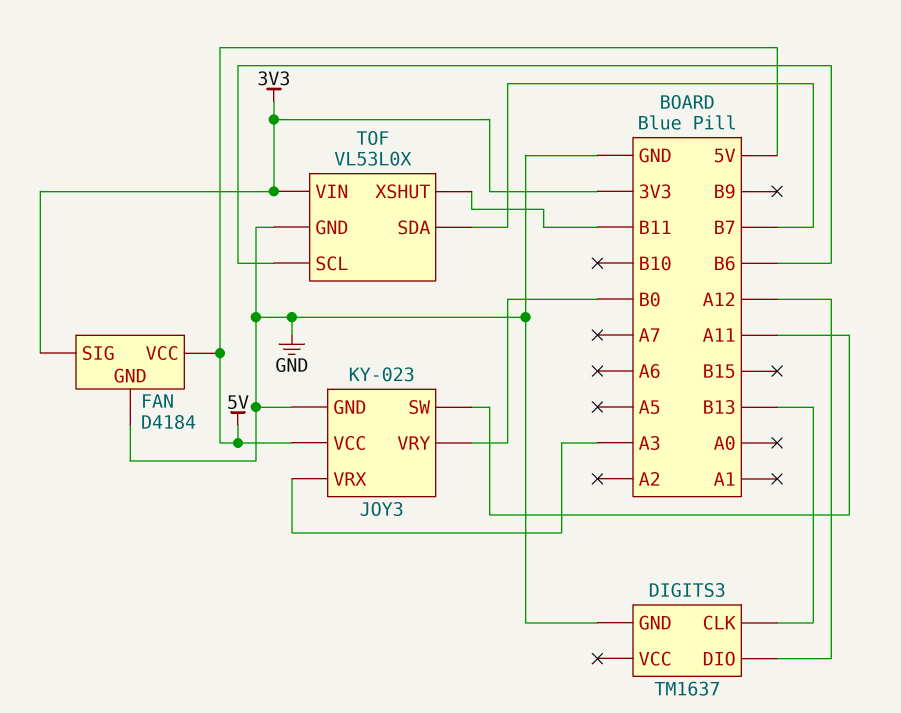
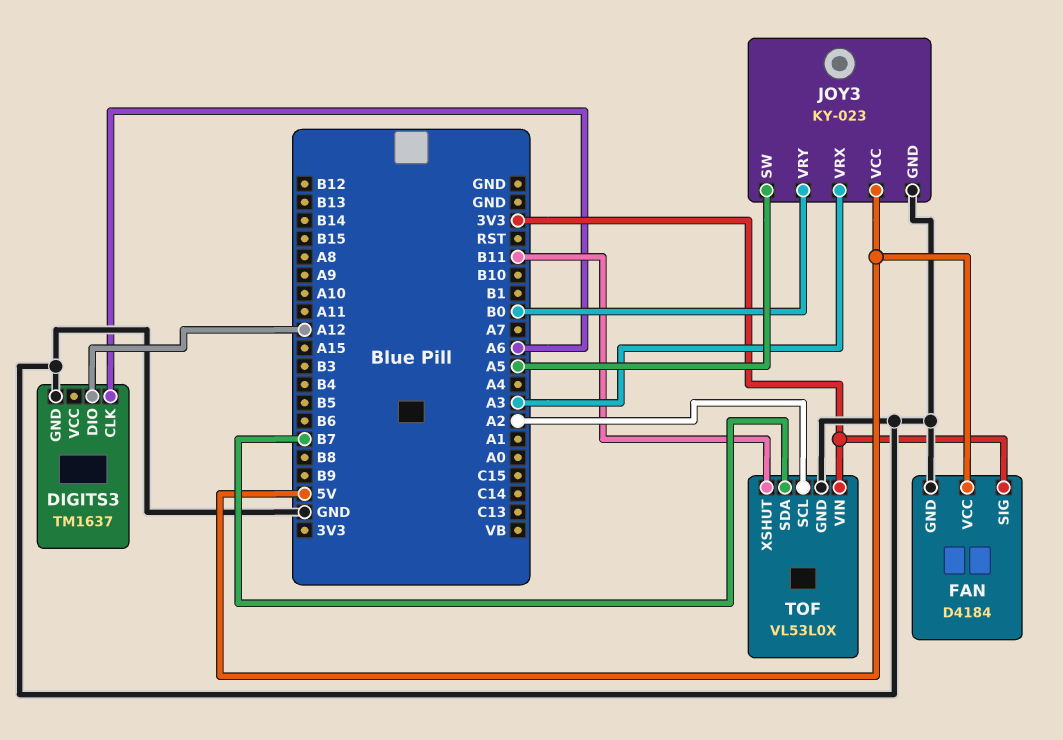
DIGITS3 pin CLK: B13 -> A6
JOY3 pin SW: A11 -> A5
TOF pin SCL: B6 -> A2

